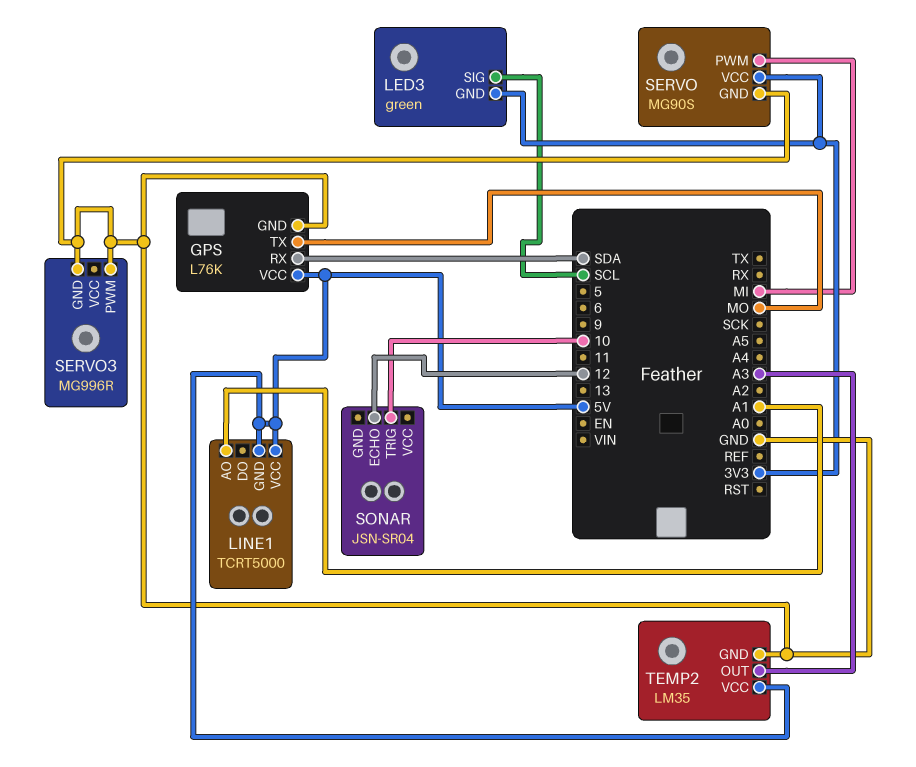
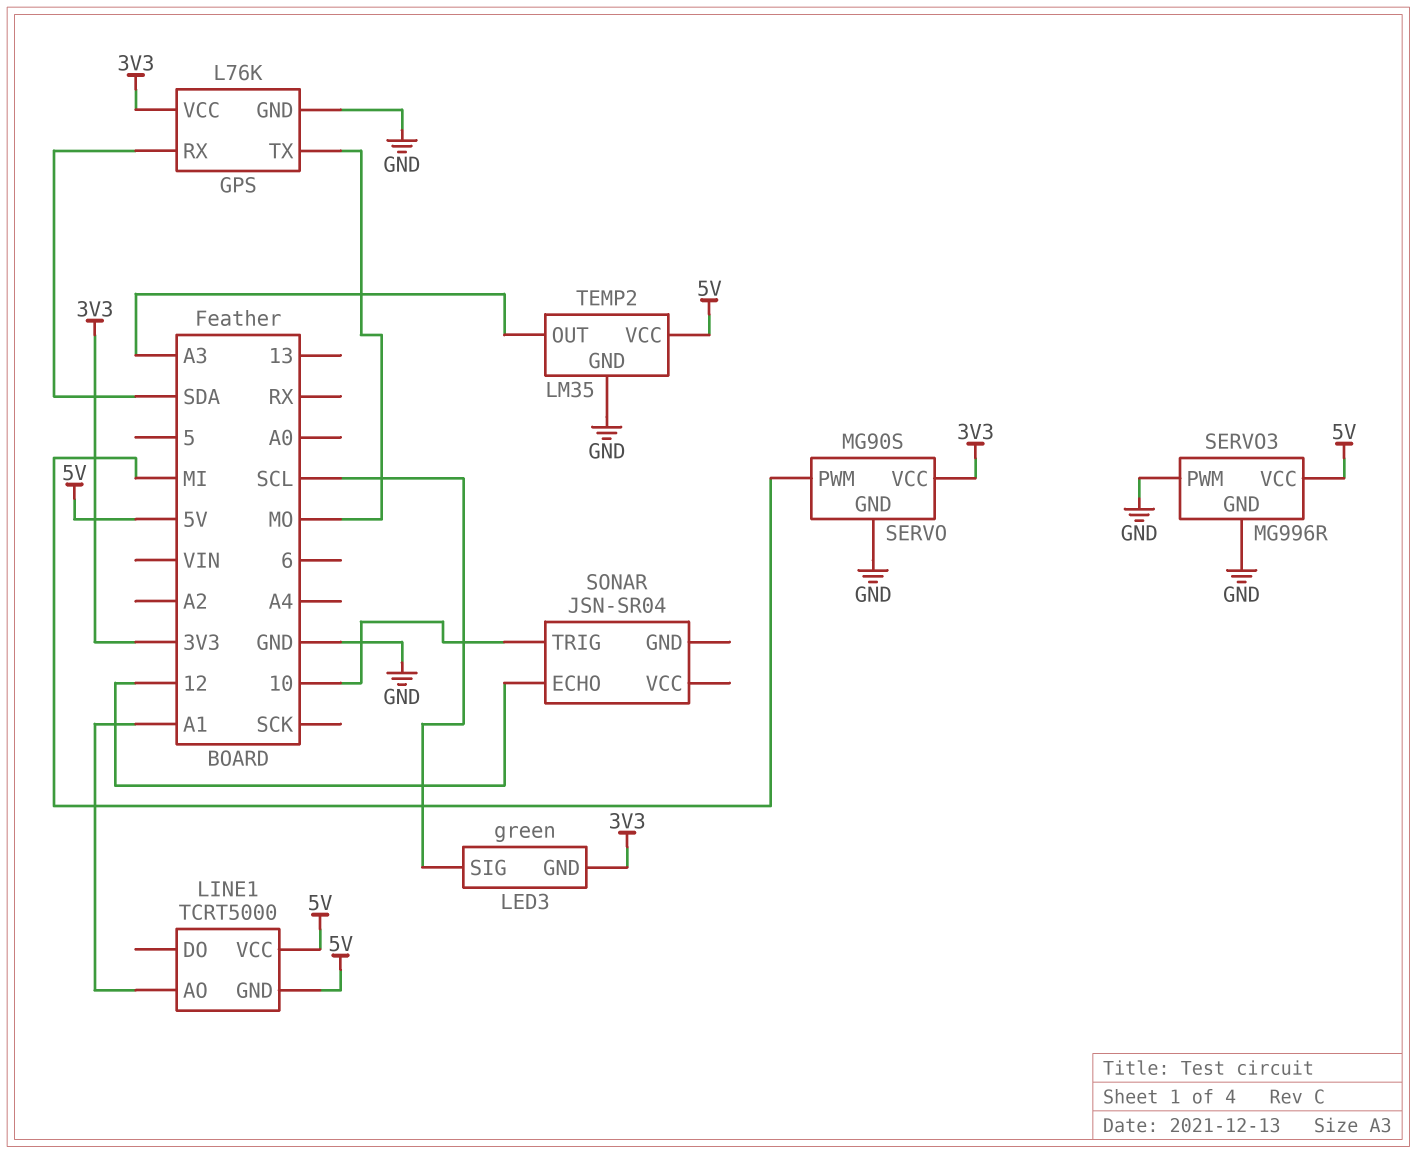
GPS pin VCC: 5V -> 3V3
SERVO3 pin VCC: none -> 5V

